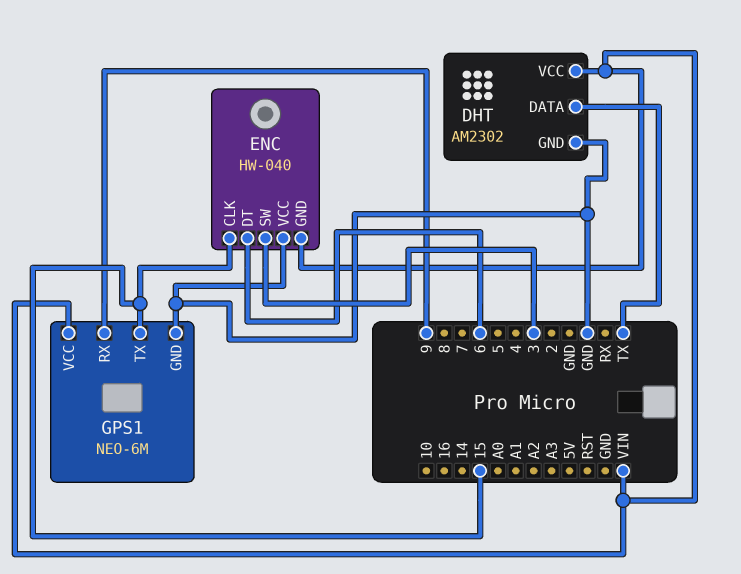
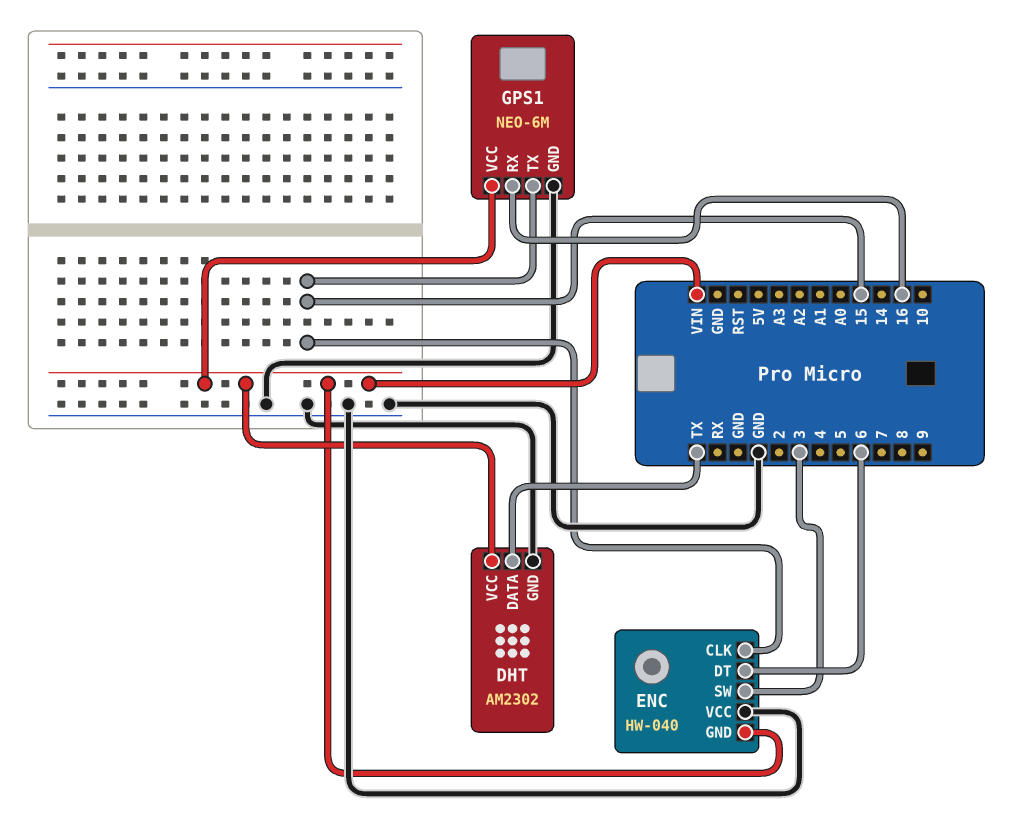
GPS1 pin RX: 9 -> 16

